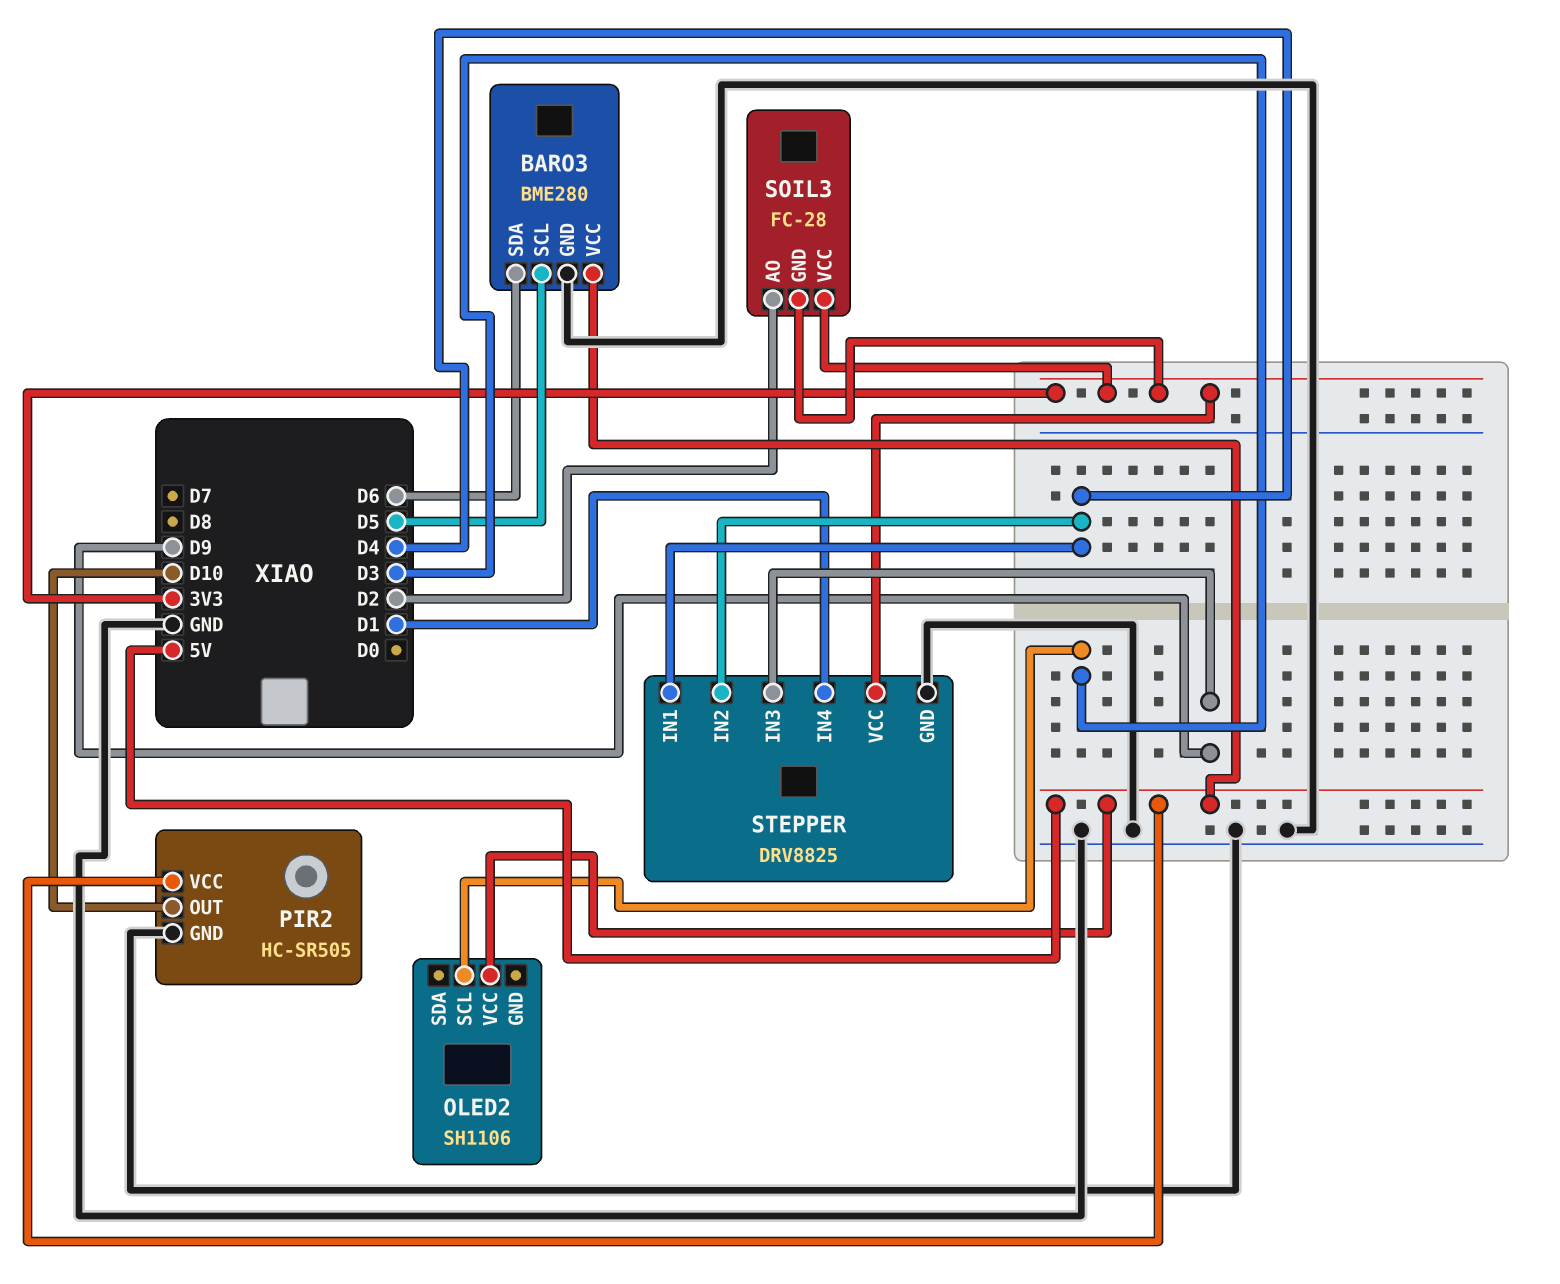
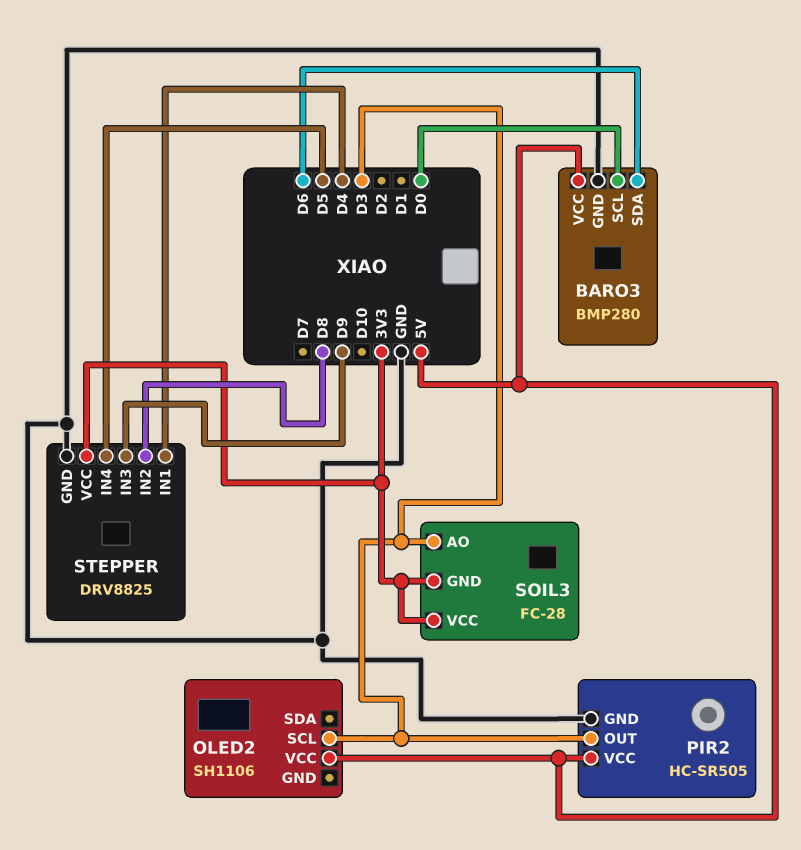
BARO3: BME280 -> BMP280
BARO3 pin SCL: D5 -> D0
PIR2 pin OUT: D10 -> D3
SOIL3 pin AO: D2 -> D3
STEPPER pin IN2: D4 -> D8
STEPPER pin IN4: D1 -> D5

